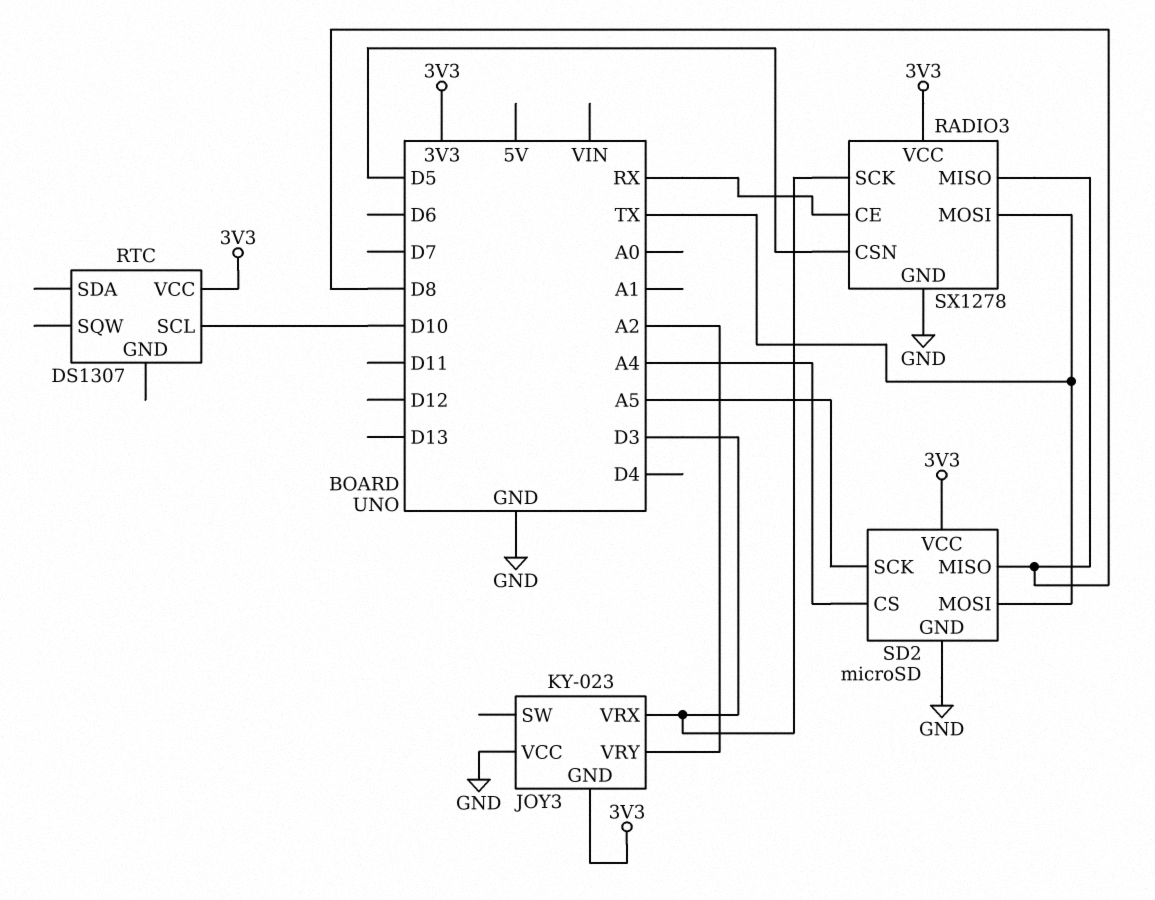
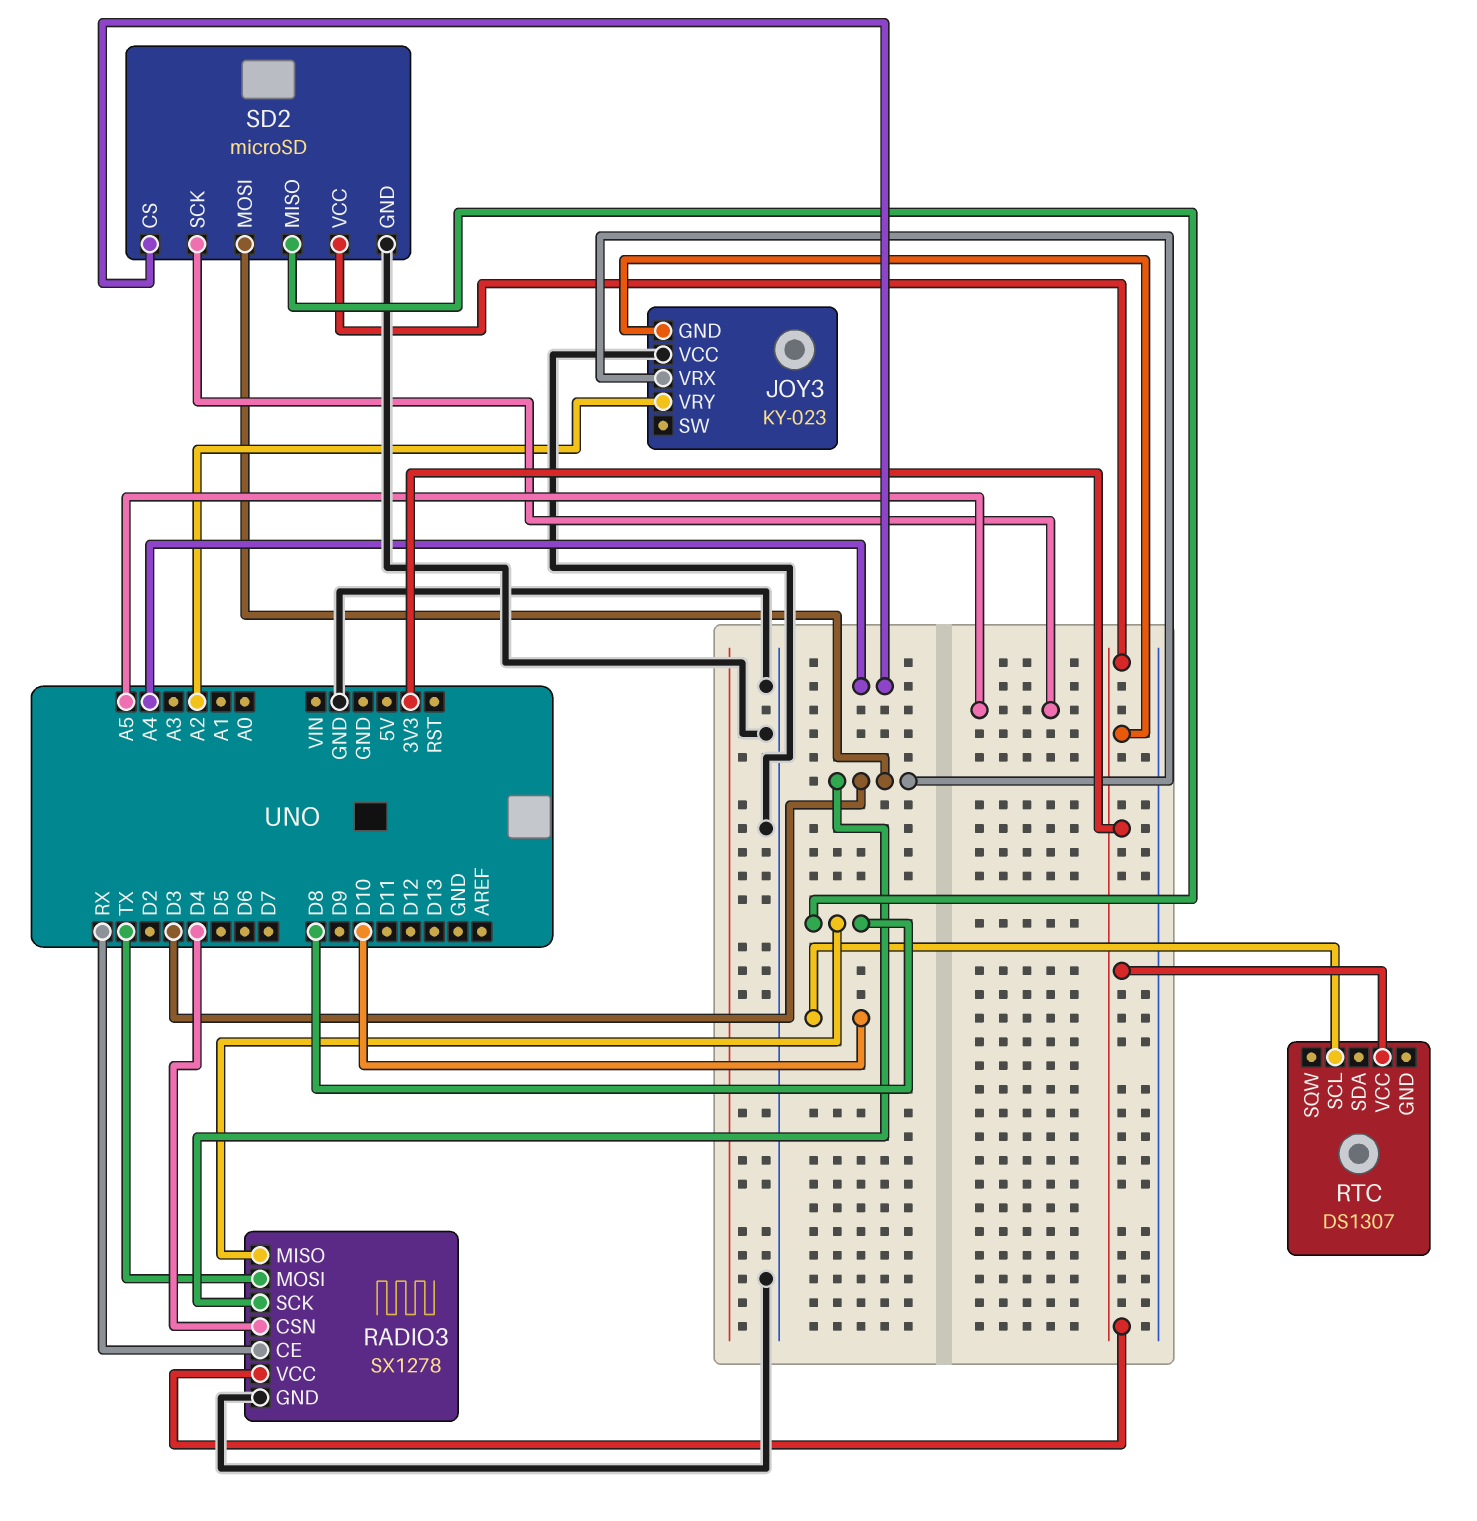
RADIO3 pin CSN: D5 -> D4
SD2 pin MOSI: TX -> D3

